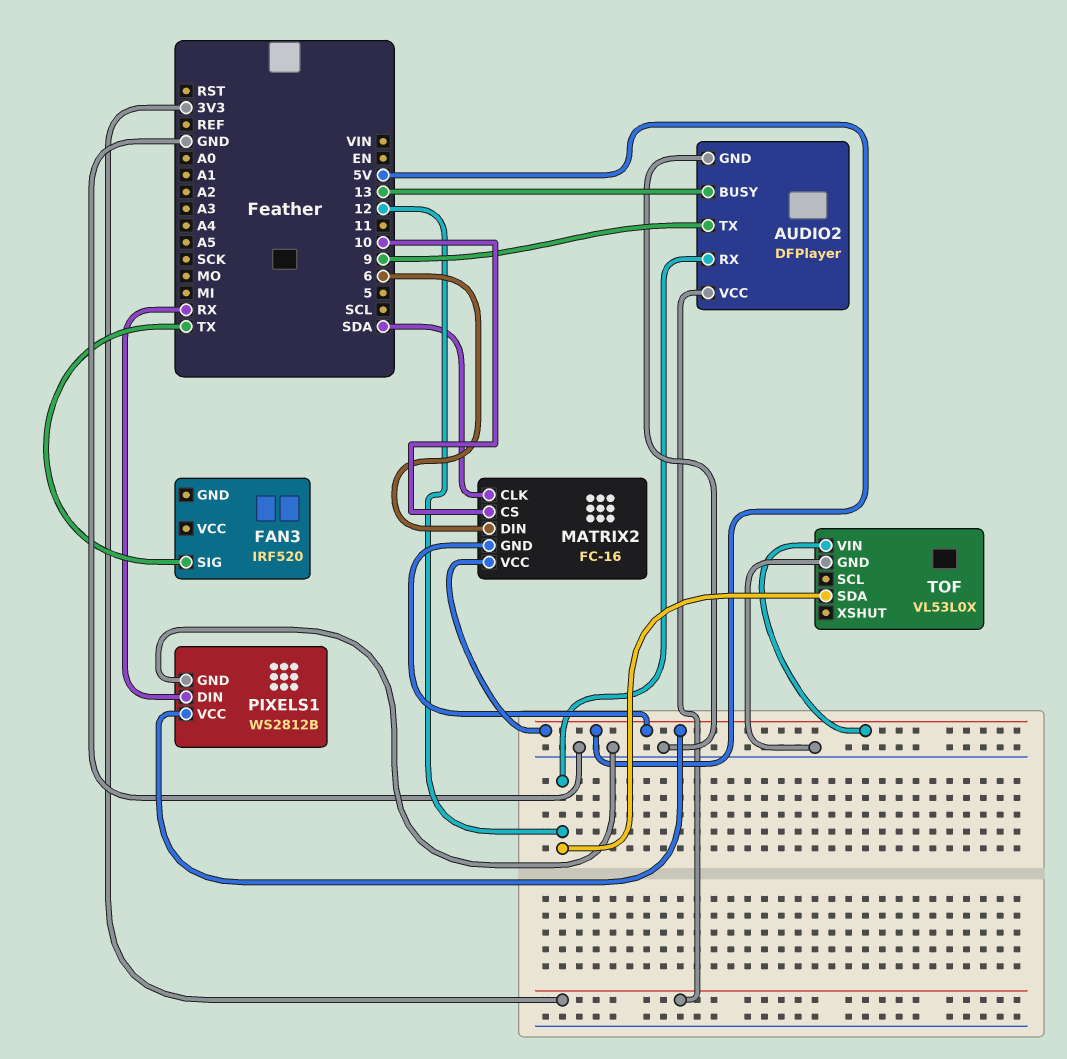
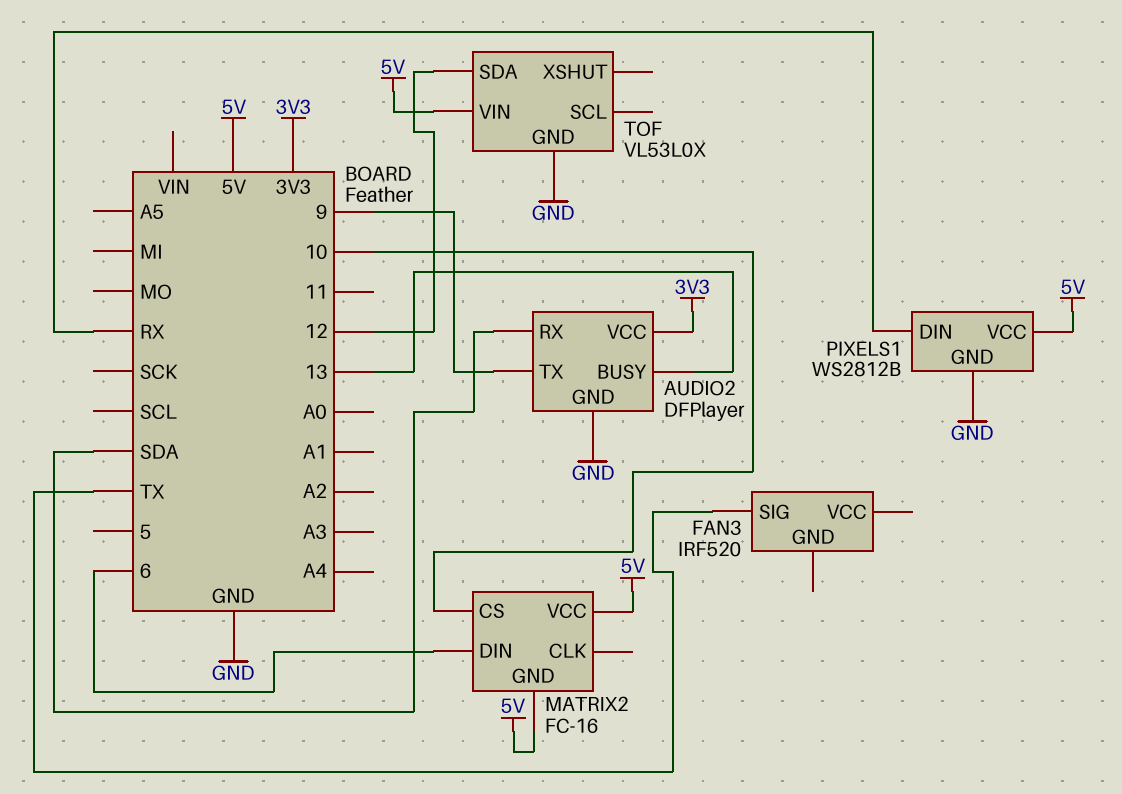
AUDIO2 pin RX: 12 -> SDA
MATRIX2 pin CLK: SDA -> none

